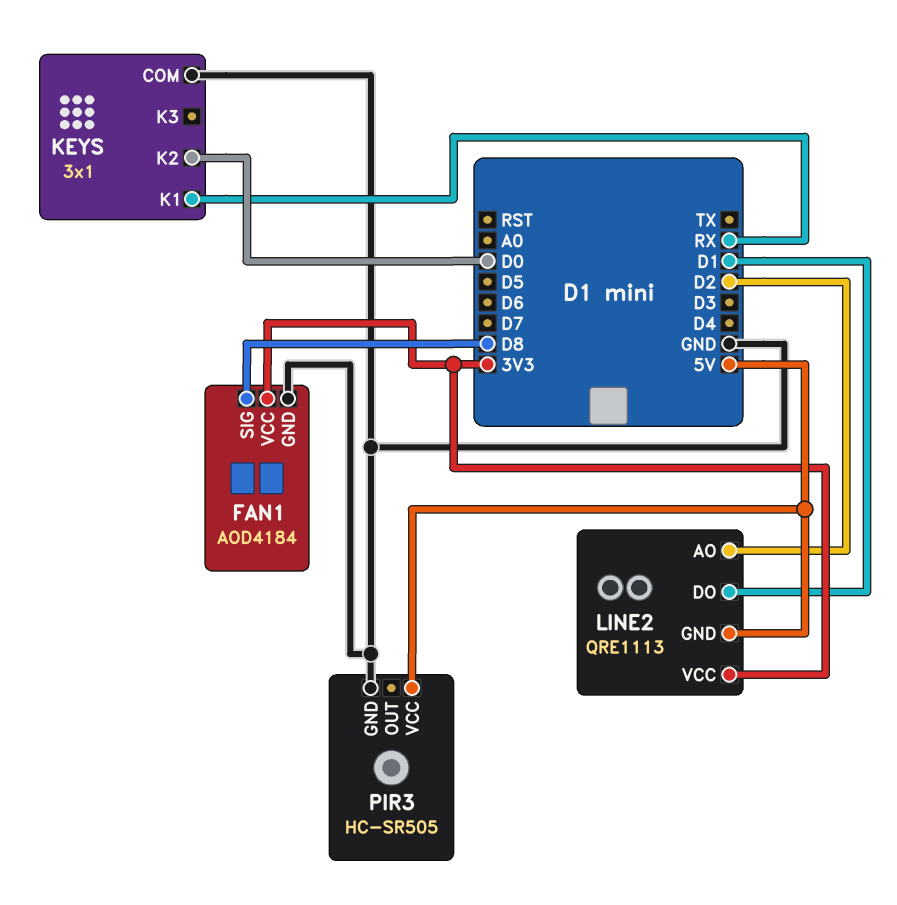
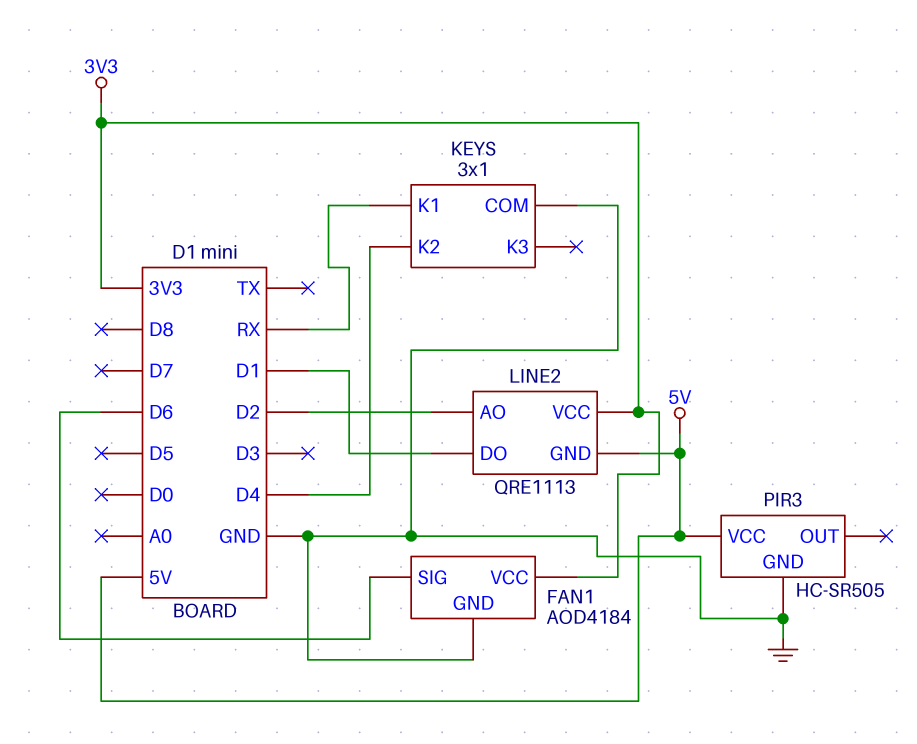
FAN1 pin SIG: D8 -> D6
KEYS pin K2: D0 -> D4

